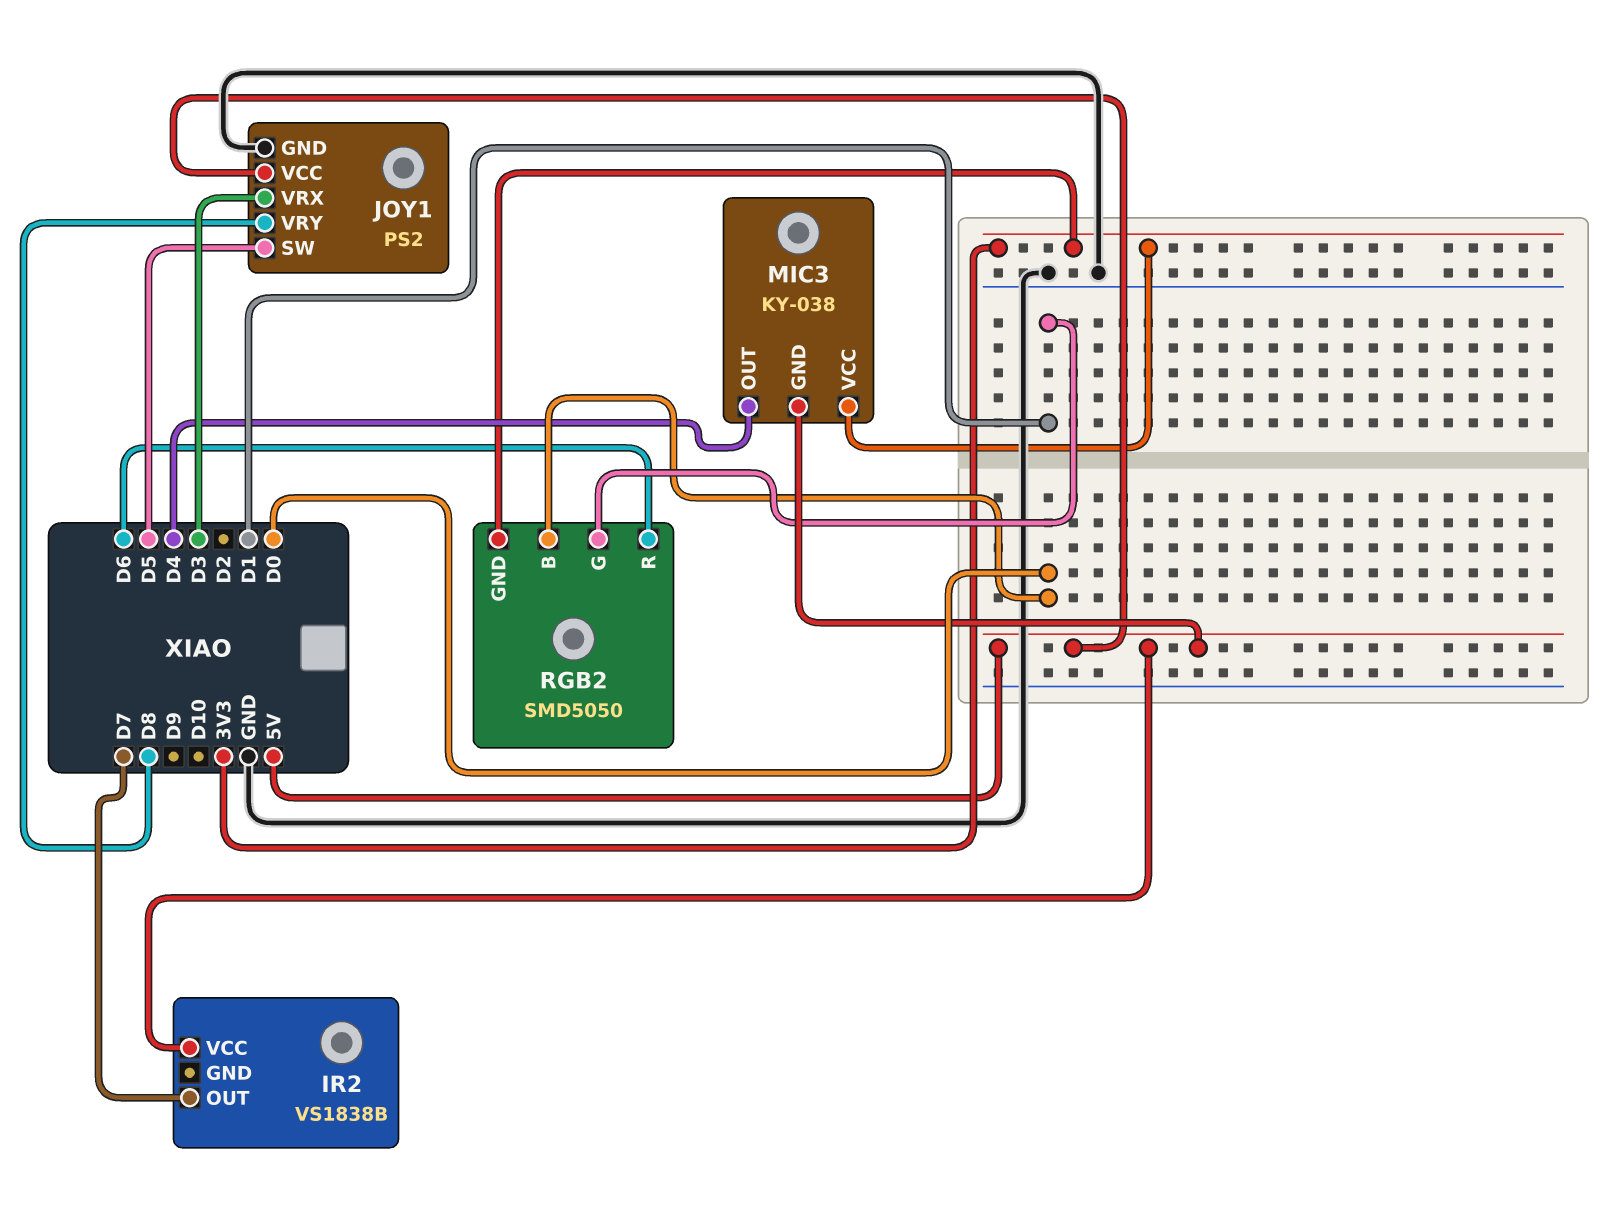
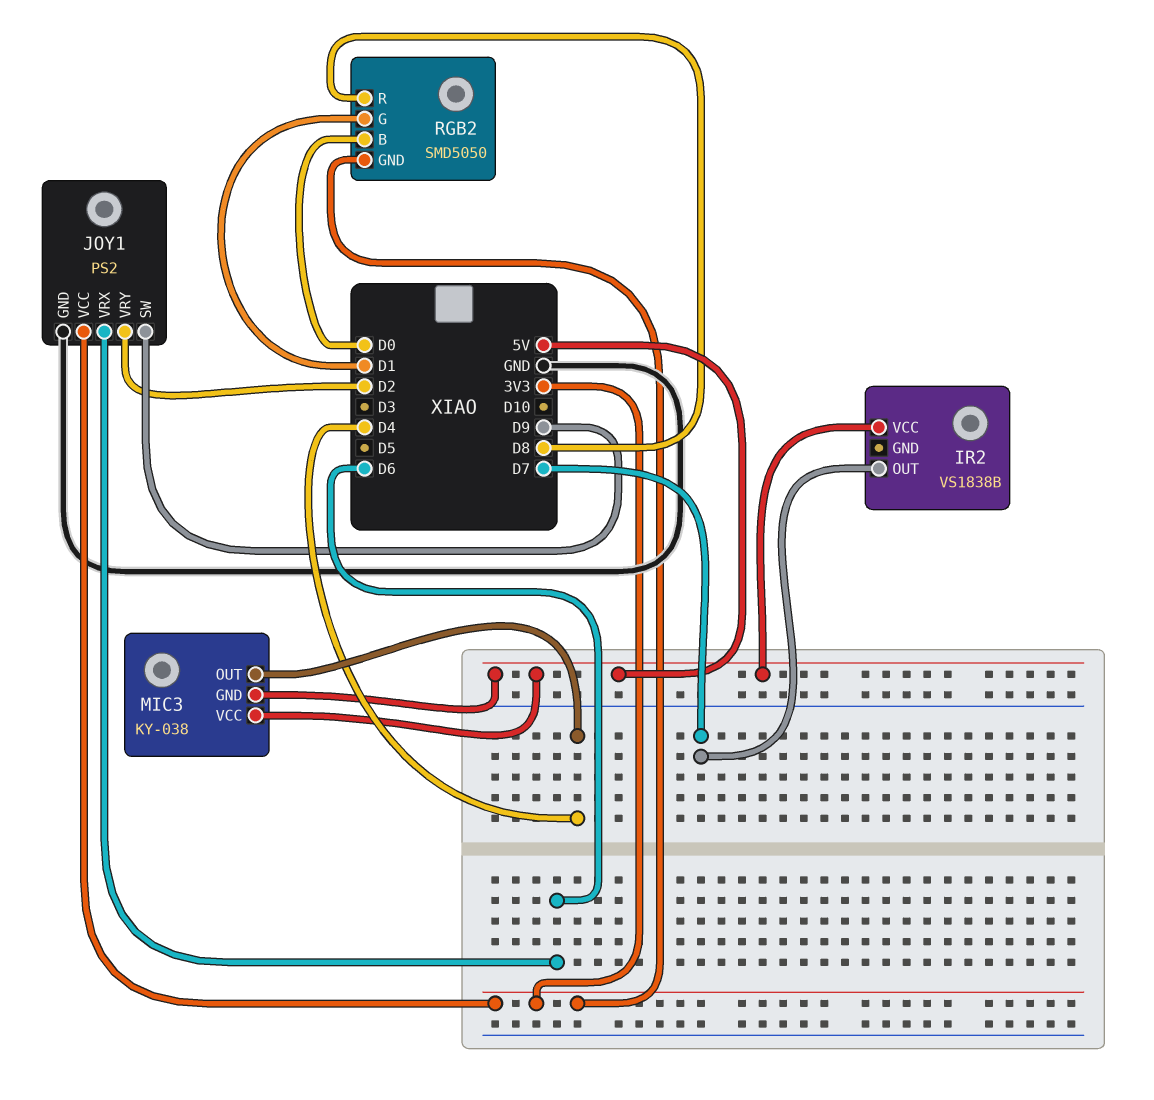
JOY1 pin SW: D5 -> D9
JOY1 pin VCC: 5V -> 3V3
JOY1 pin VRX: D3 -> D6
JOY1 pin VRY: D8 -> D2
MIC3 pin VCC: 3V3 -> 5V
RGB2 pin R: D6 -> D8

